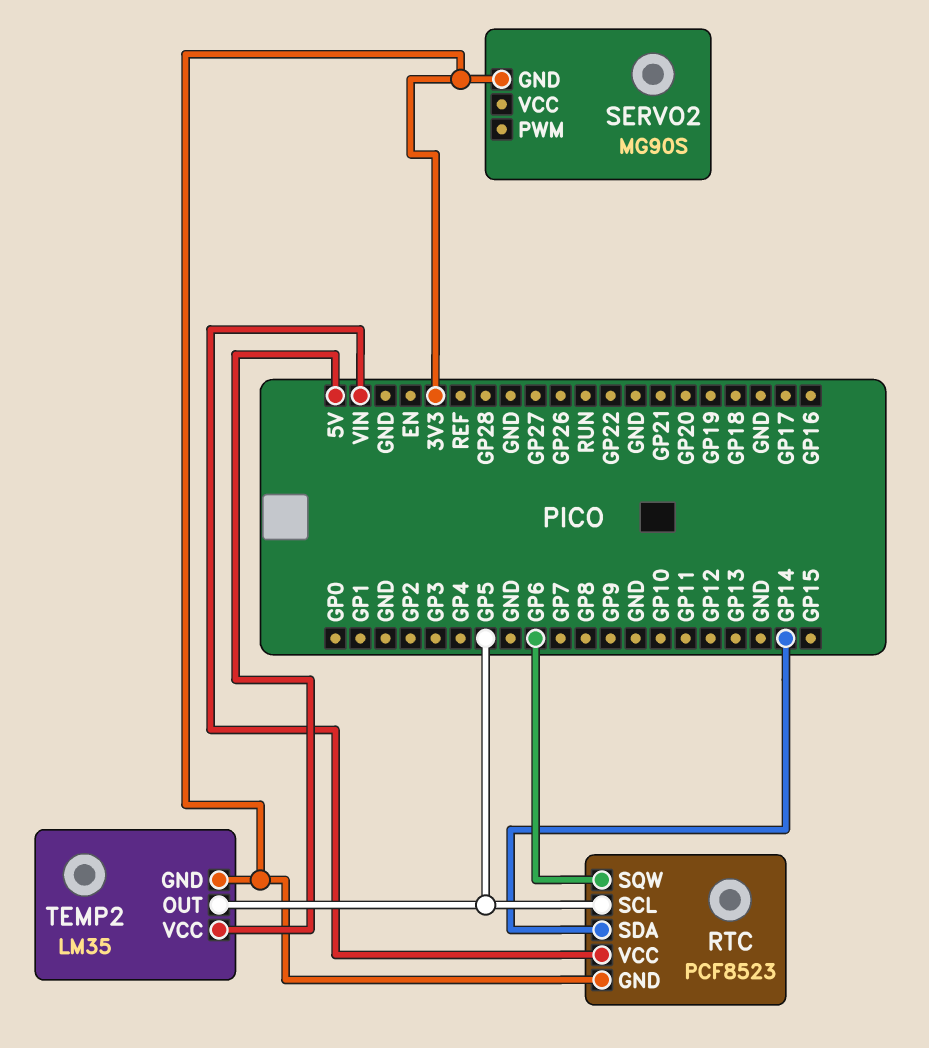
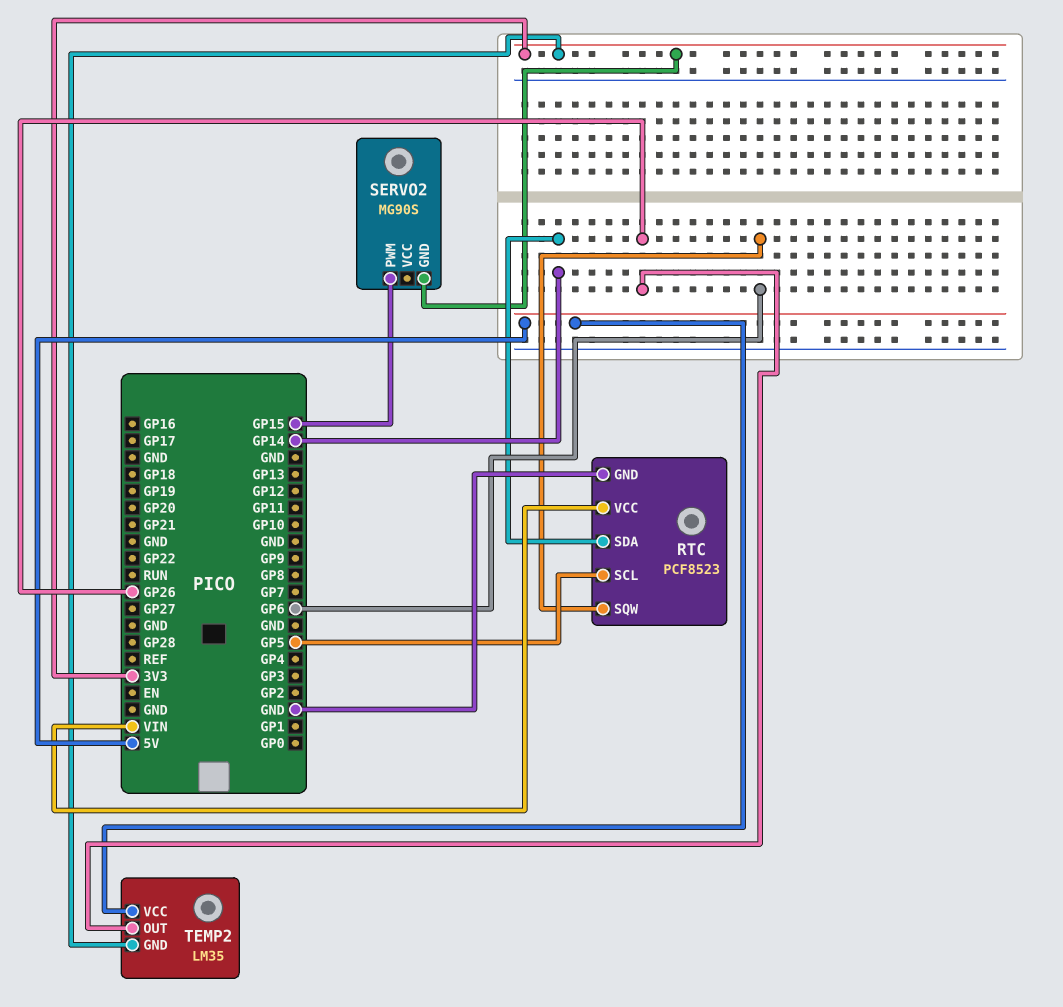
RTC pin GND: 3V3 -> GND
SERVO2 pin PWM: none -> GP15
TEMP2 pin OUT: GP5 -> GP26

